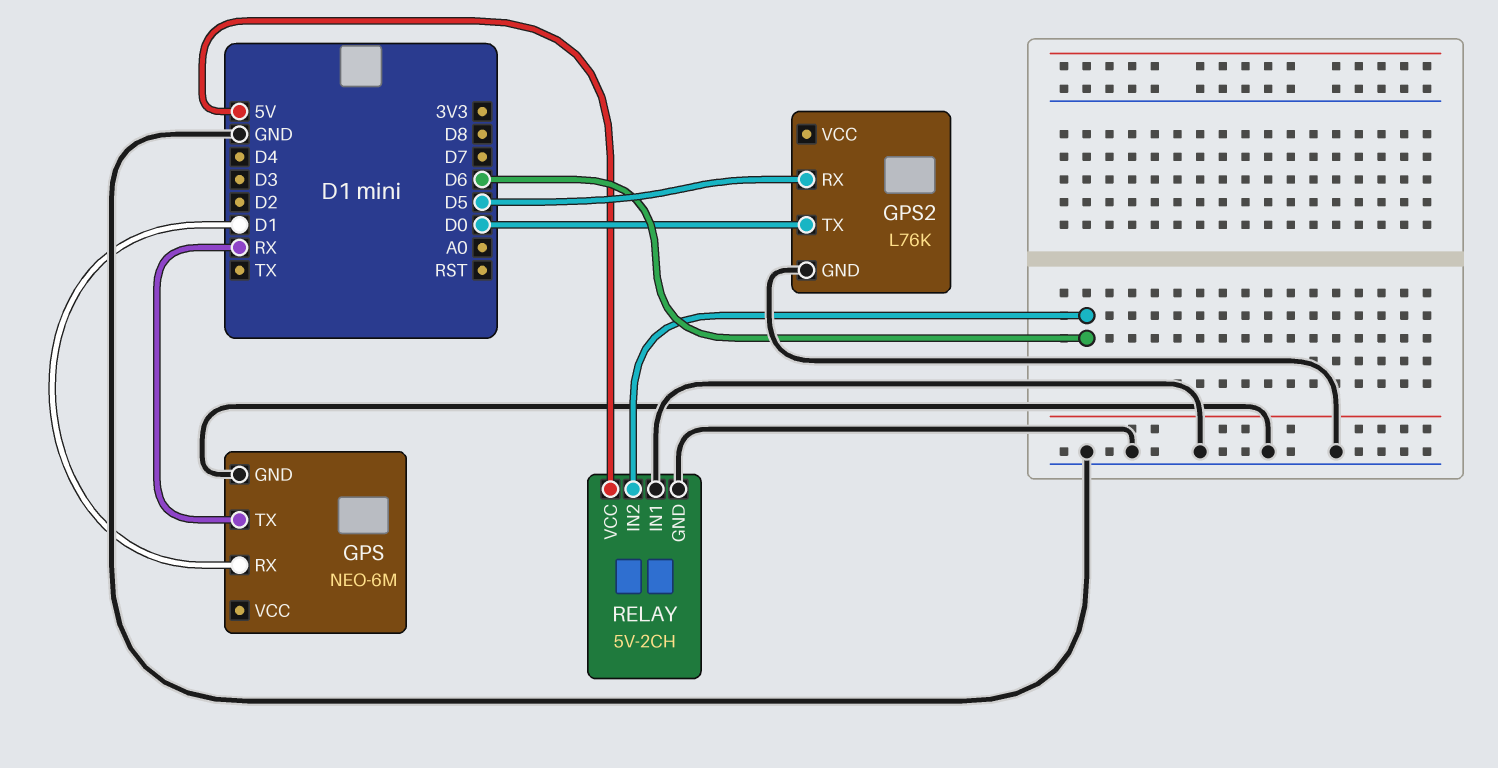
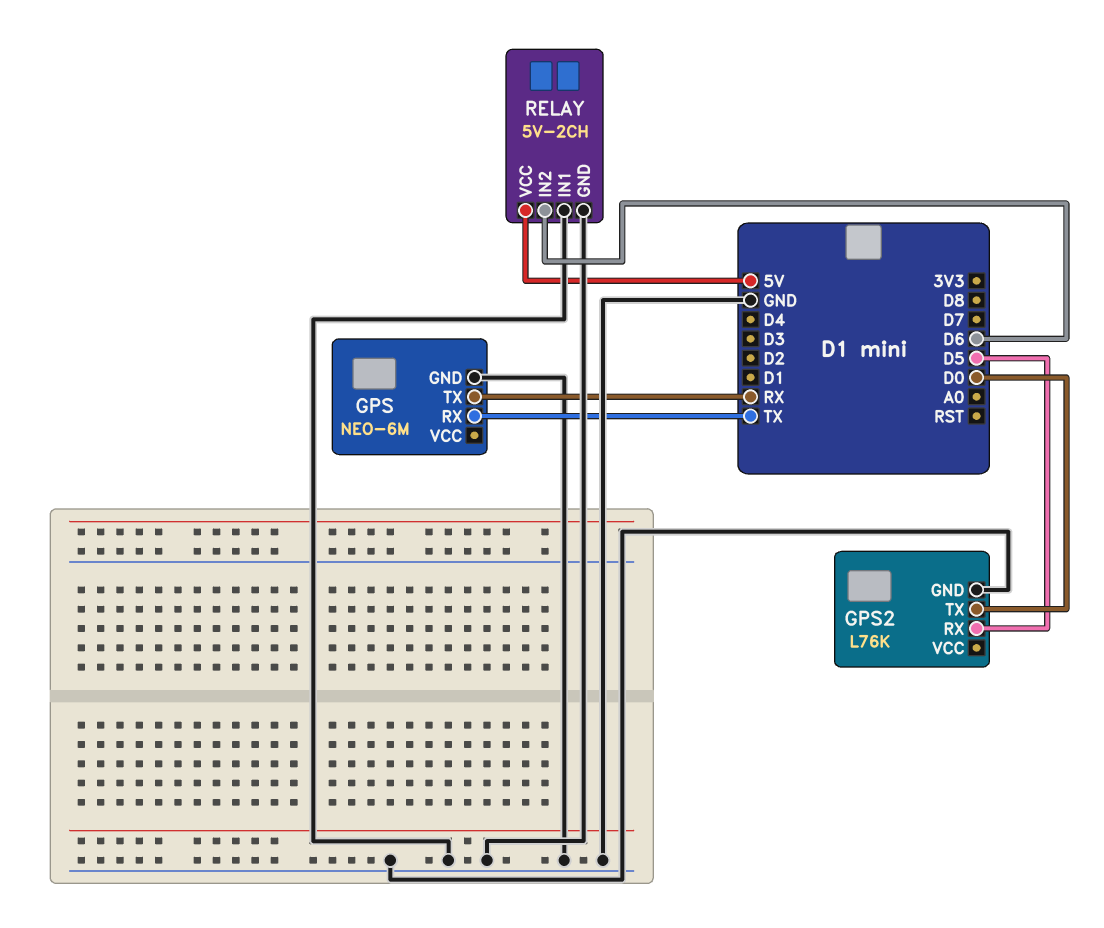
GPS pin RX: D1 -> TX

